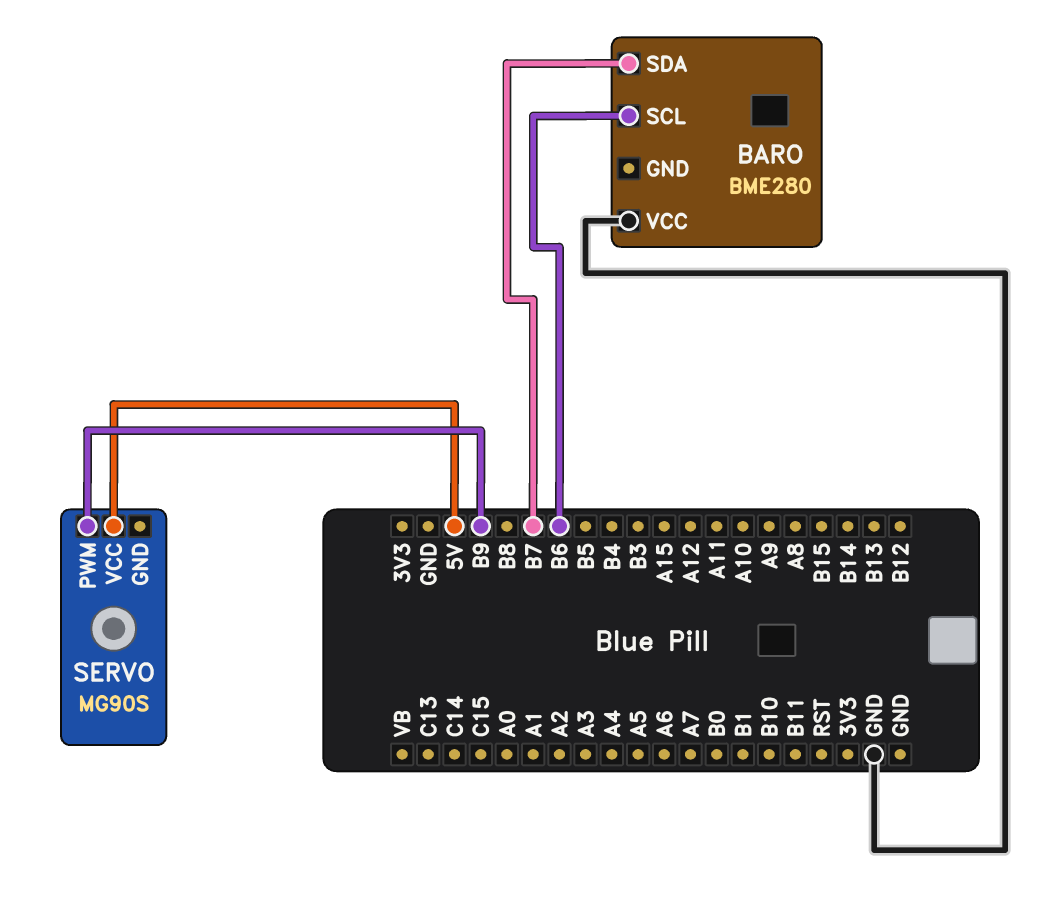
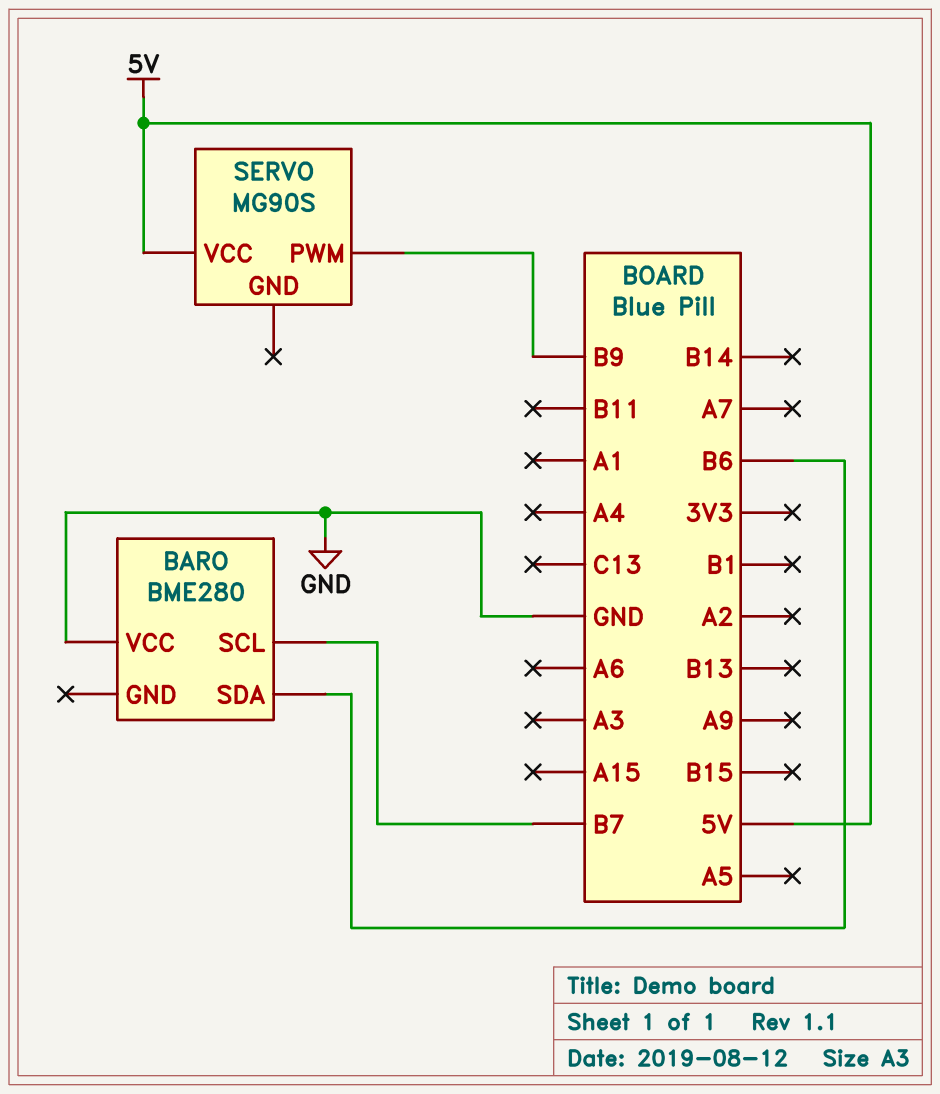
BARO pin SCL: B6 -> B7
BARO pin SDA: B7 -> B6

